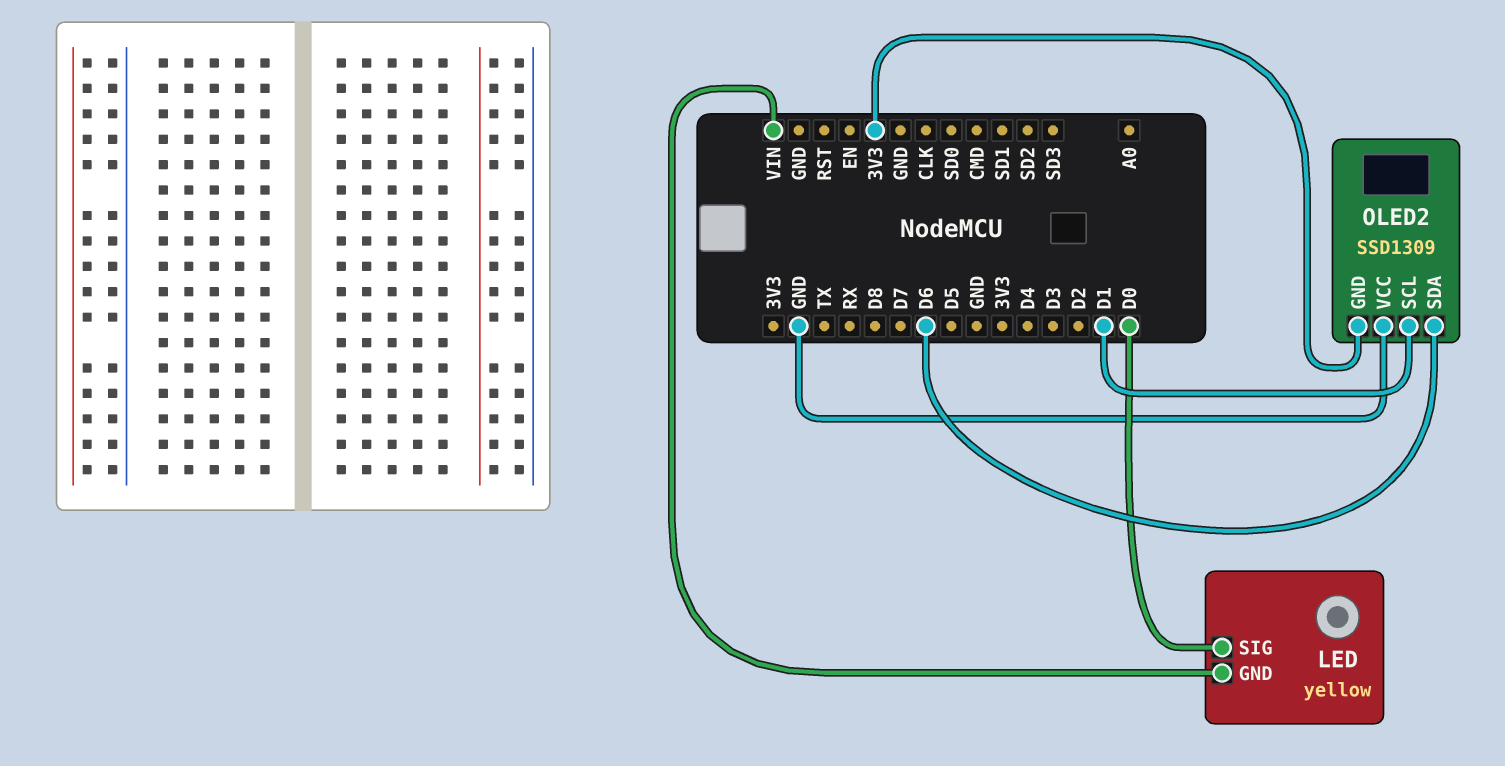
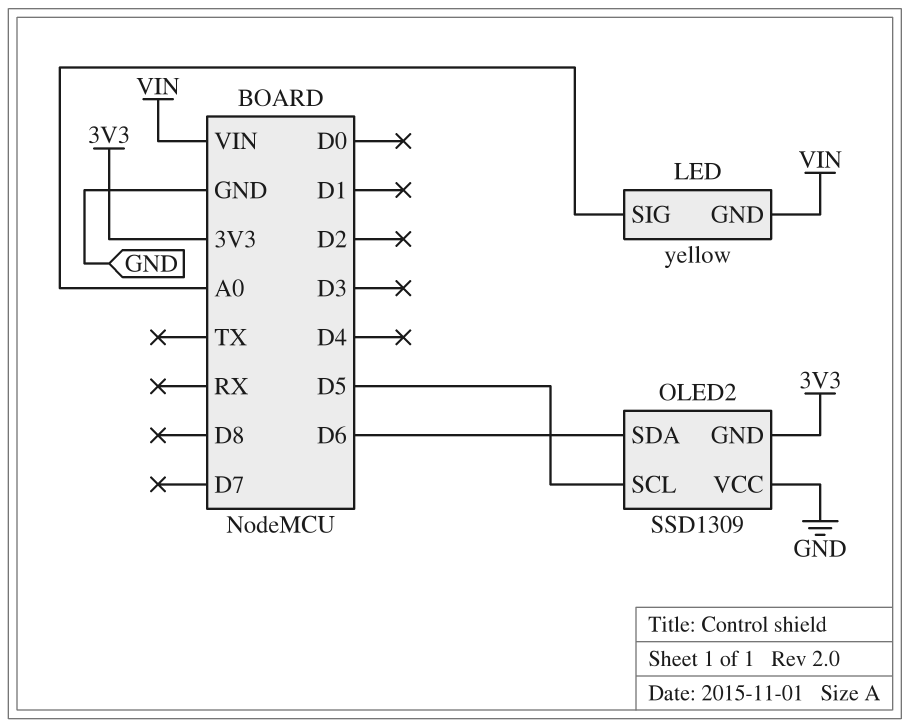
LED pin SIG: D0 -> A0
OLED2 pin SCL: D1 -> D5

